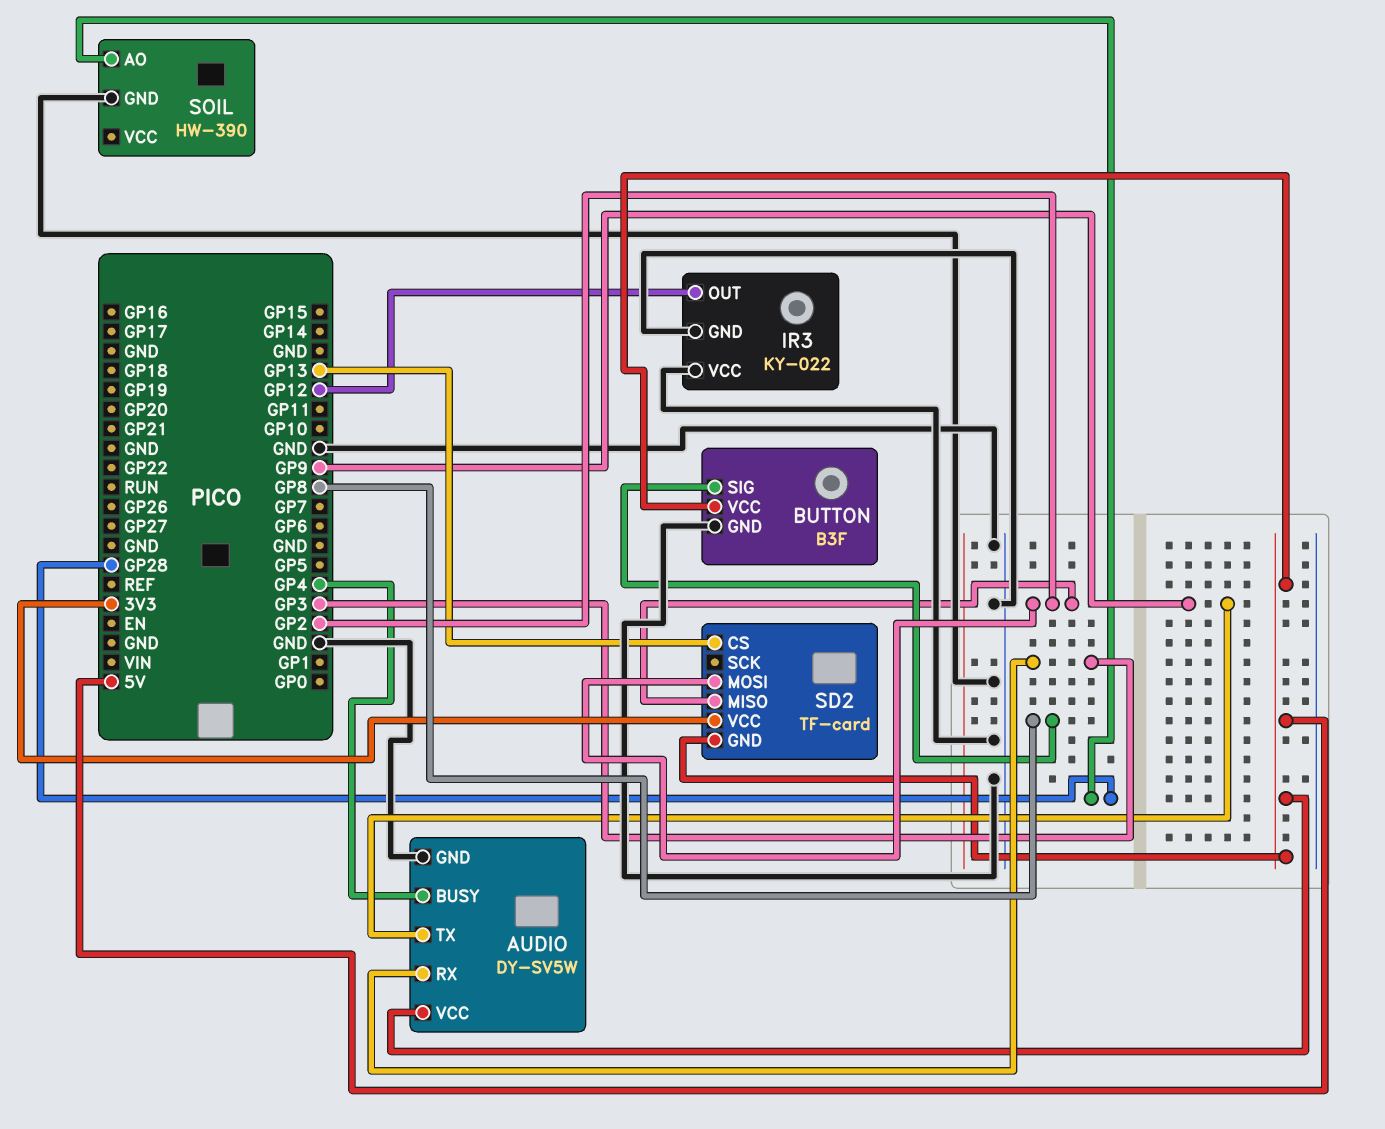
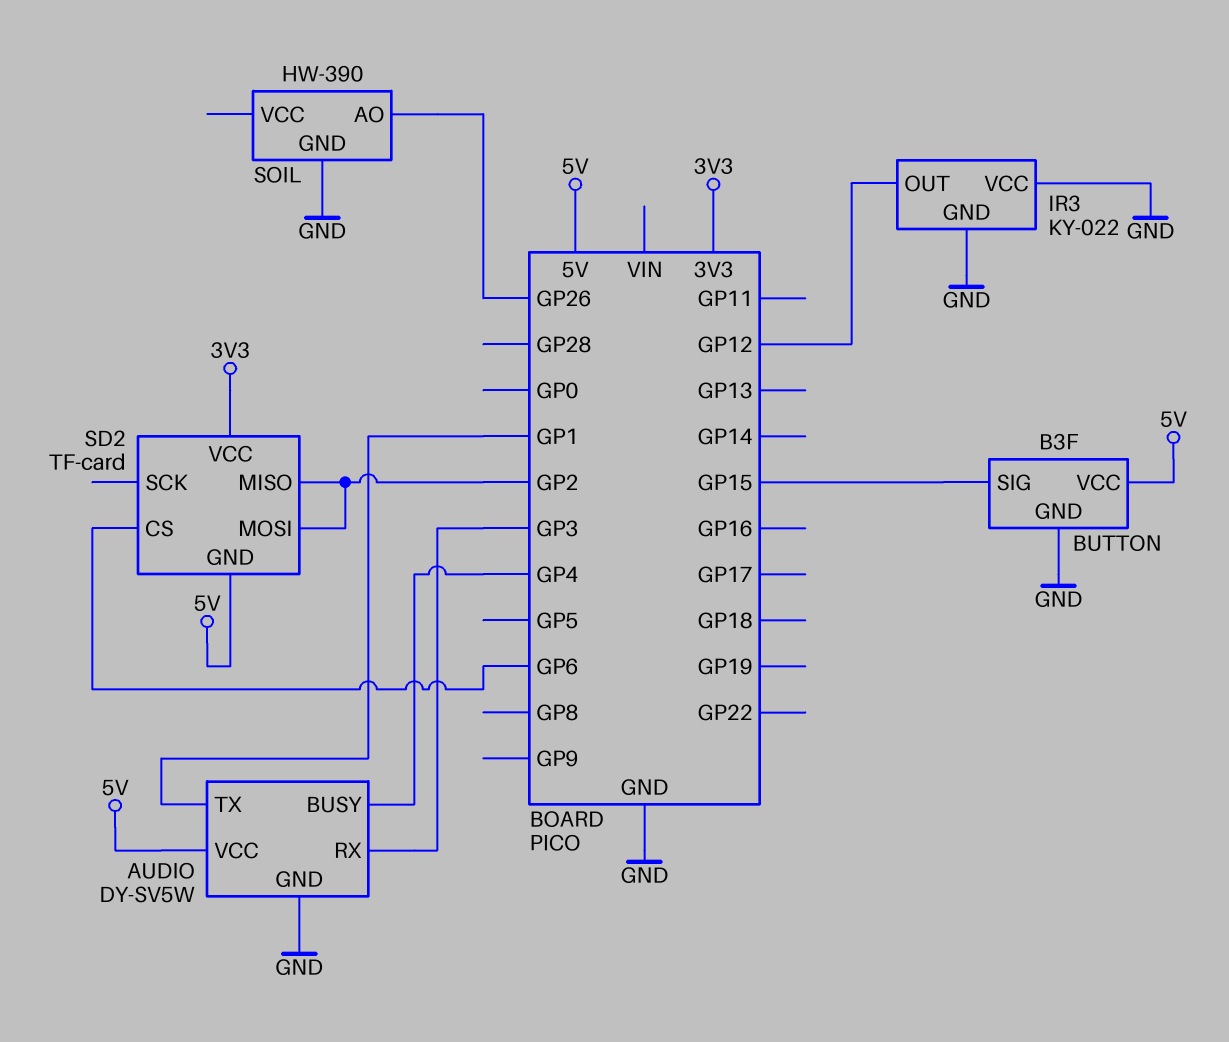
AUDIO pin TX: GP9 -> GP1
BUTTON pin SIG: GP8 -> GP15
SD2 pin CS: GP13 -> GP6
SOIL pin AO: GP28 -> GP26

